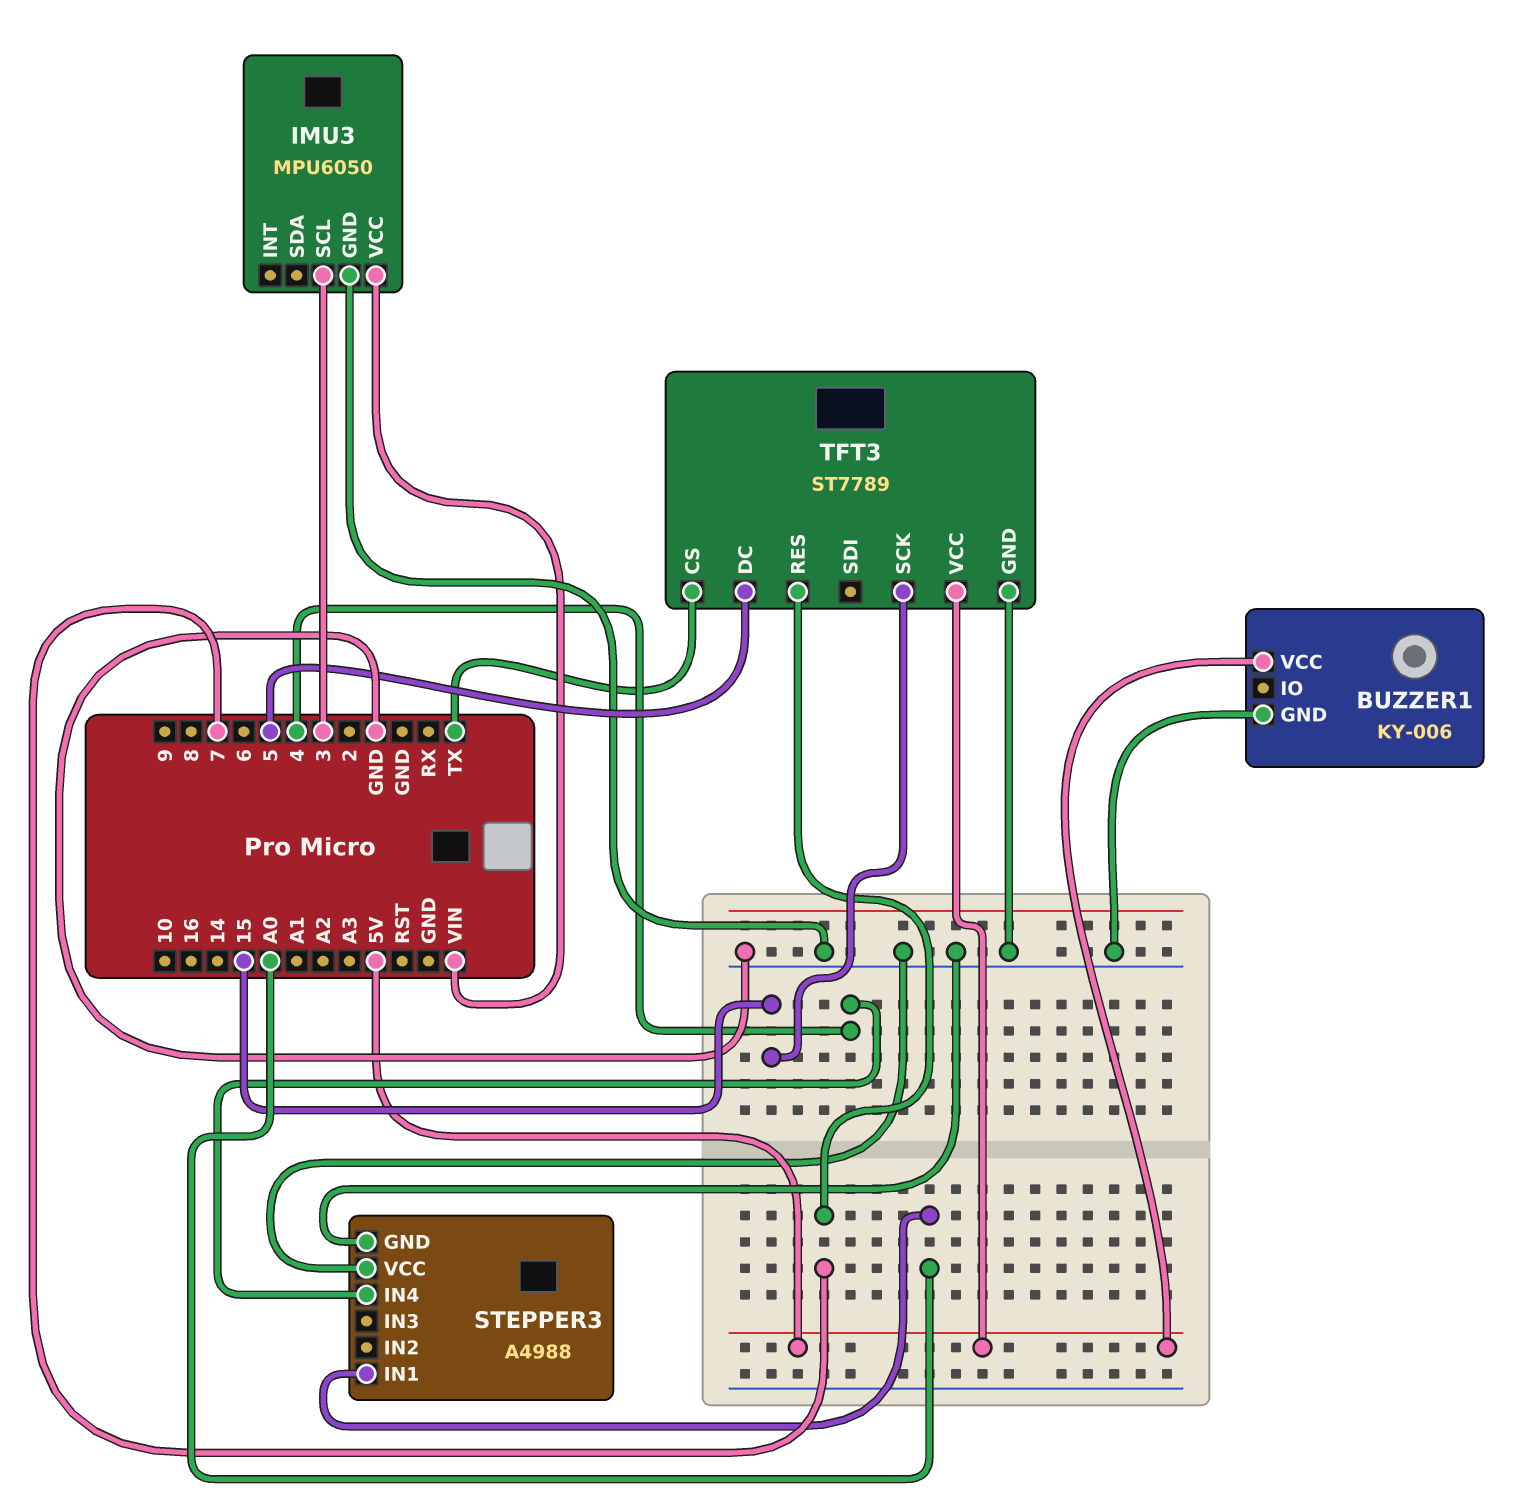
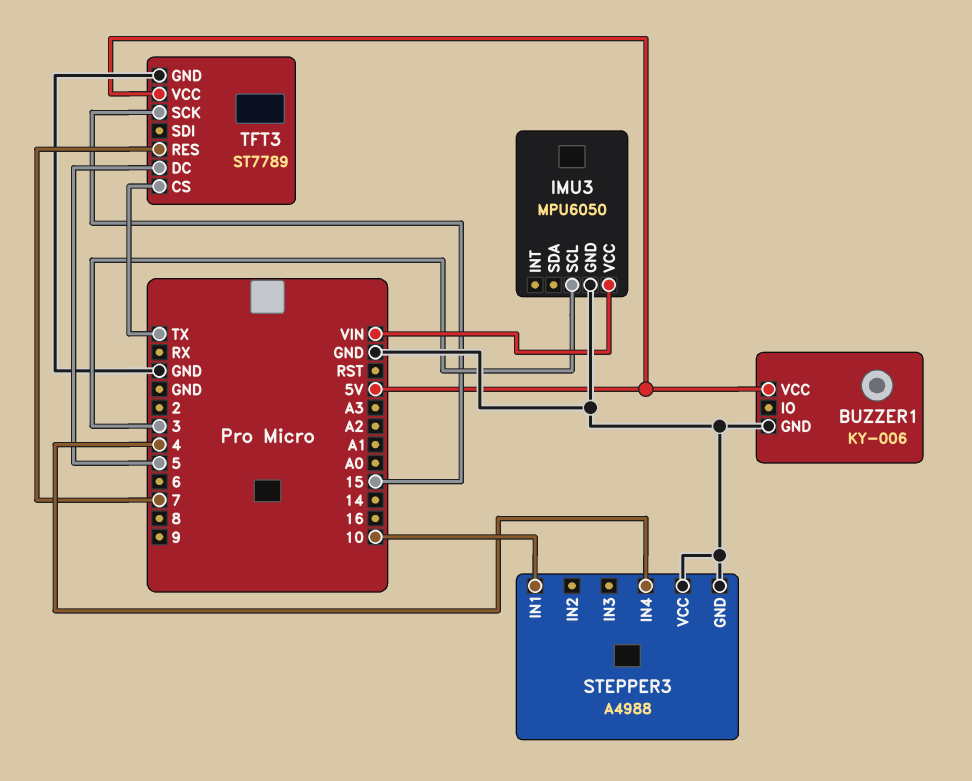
STEPPER3 pin IN1: A0 -> 10

